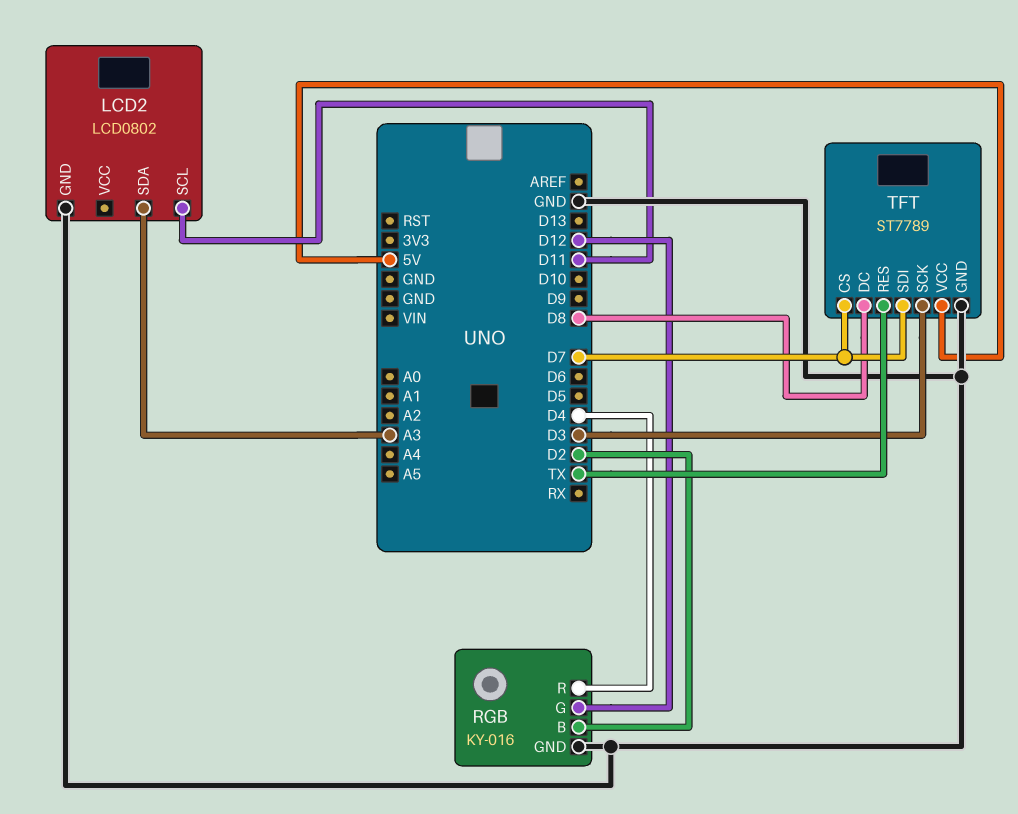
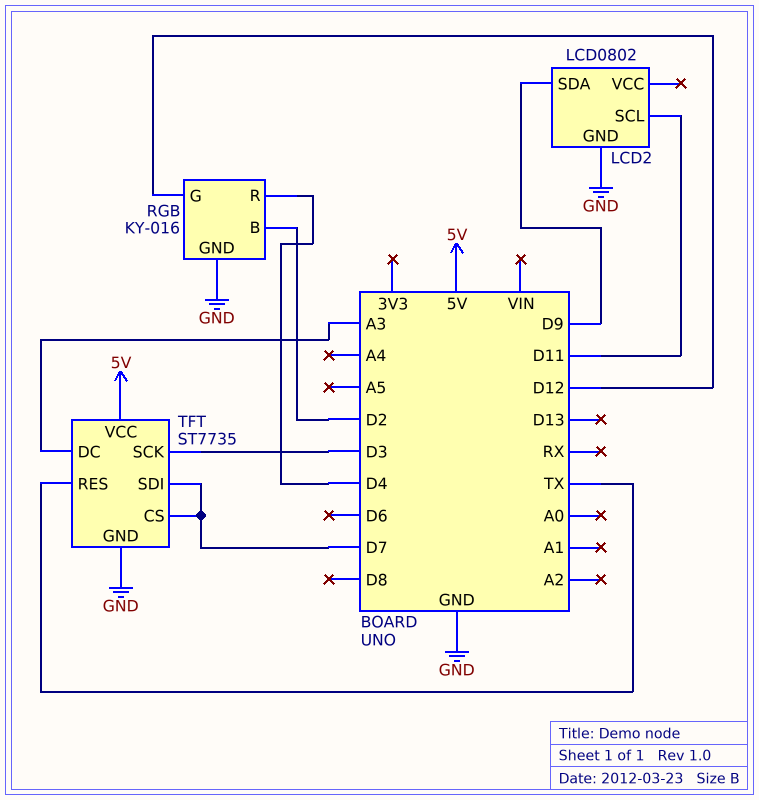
LCD2 pin SDA: A3 -> D9
TFT: ST7789 -> ST7735
TFT pin DC: D8 -> A3

